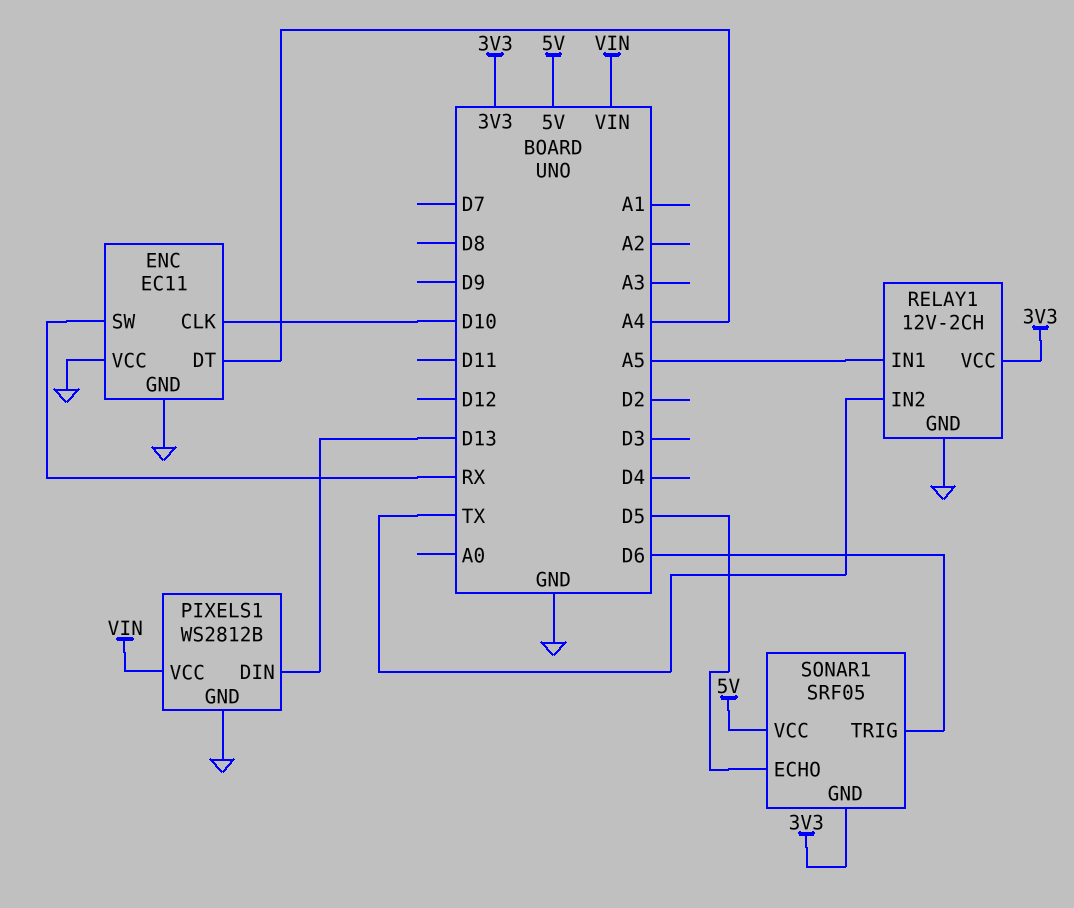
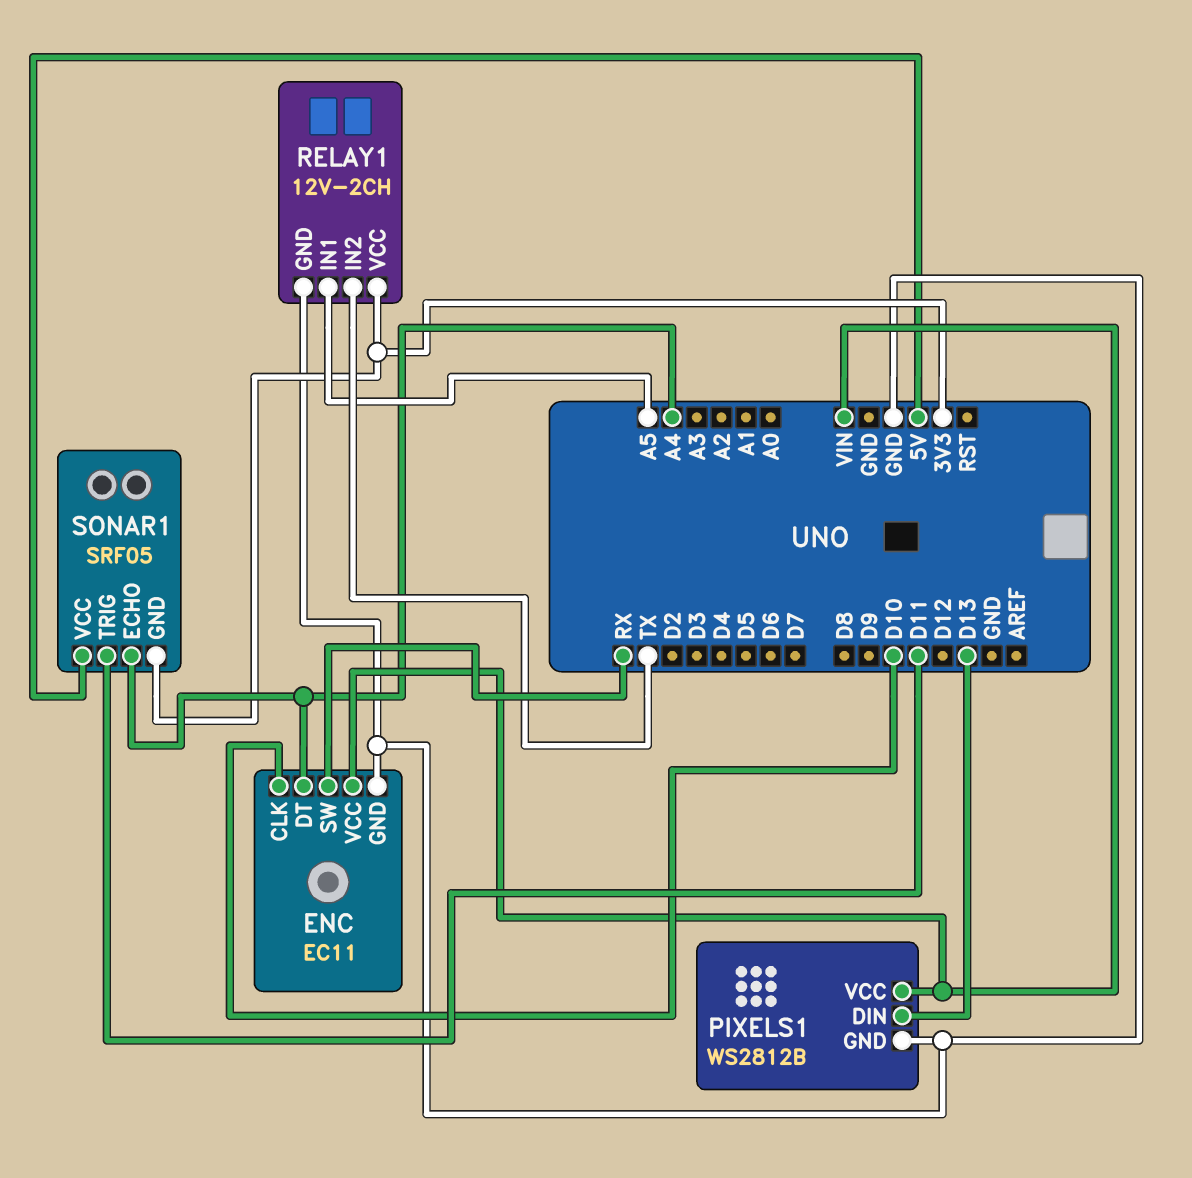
ENC pin VCC: GND -> VIN
SONAR1 pin ECHO: D5 -> A4
SONAR1 pin TRIG: D6 -> D11

